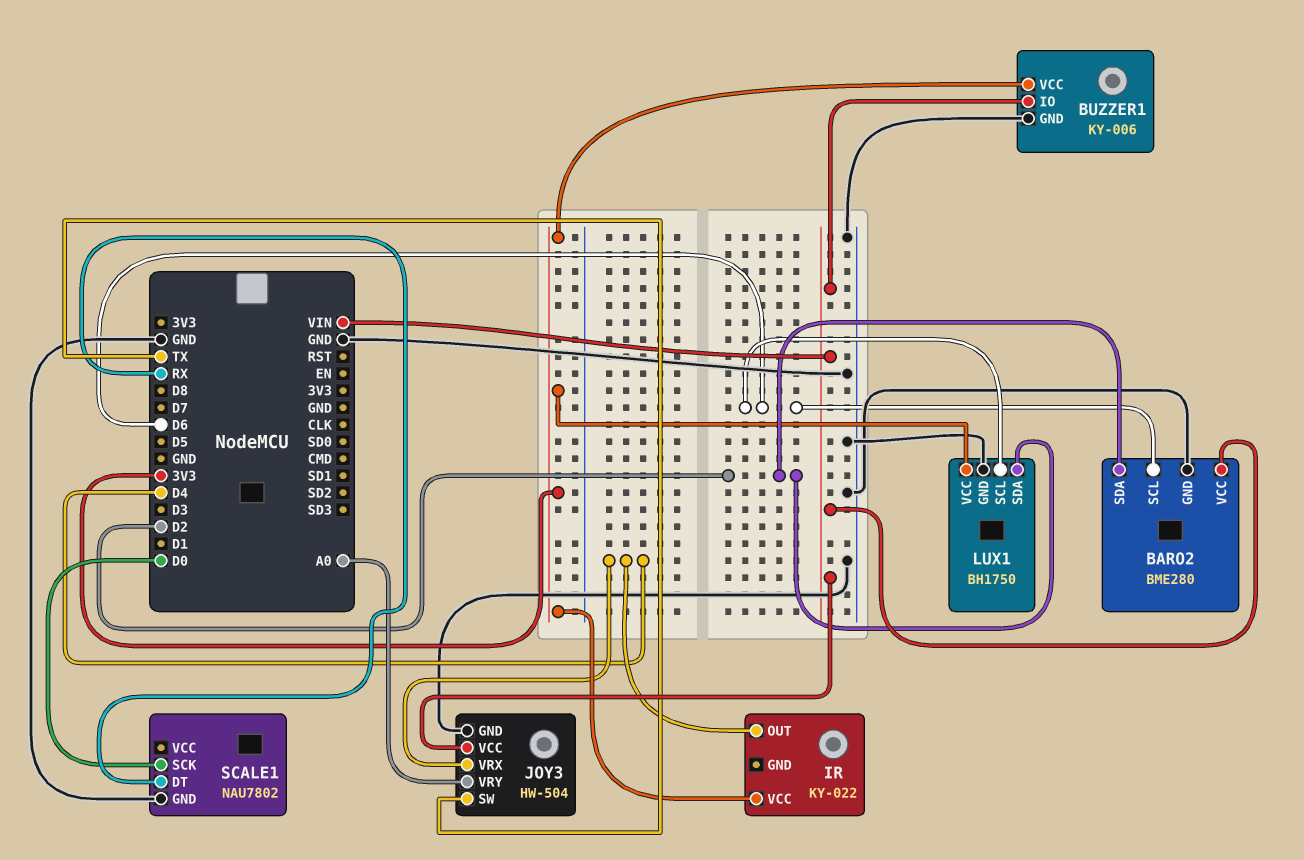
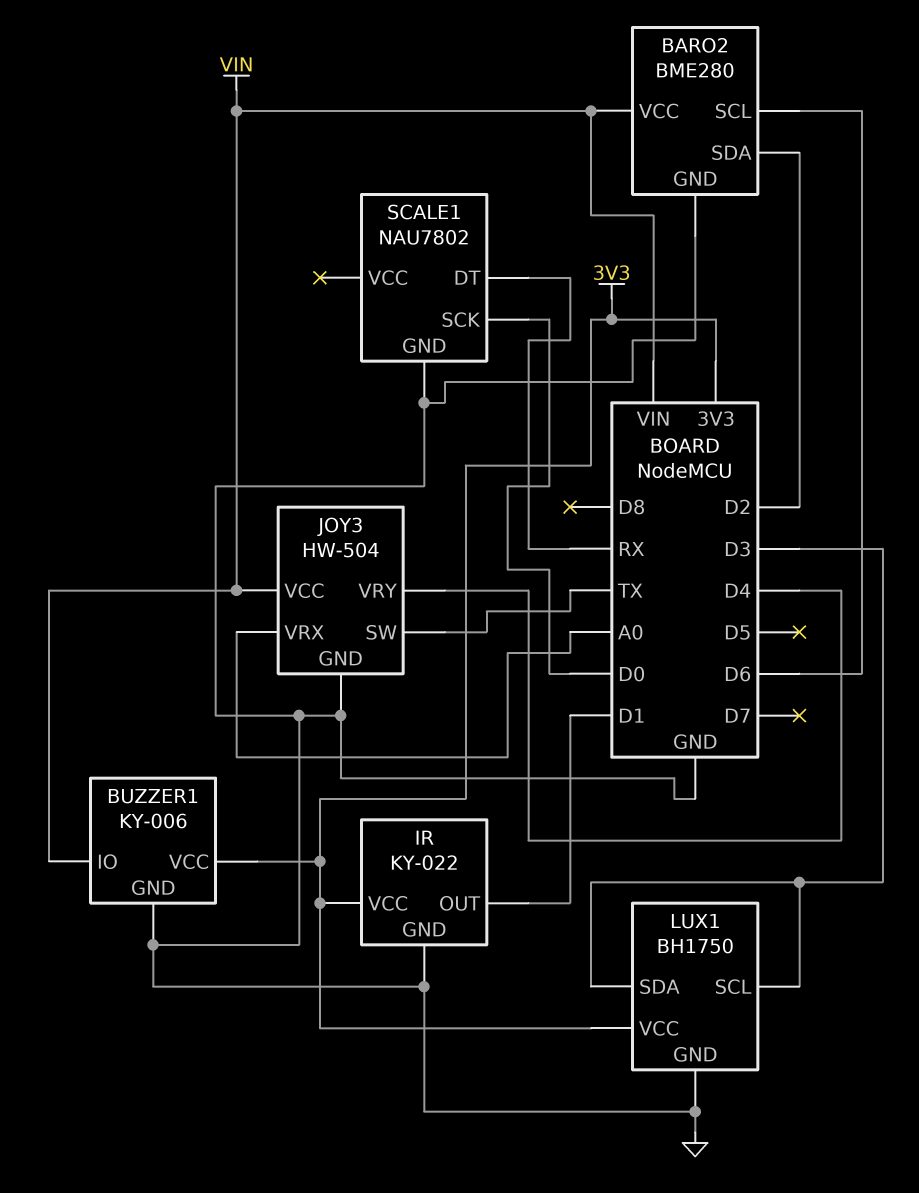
IR pin GND: none -> GND
IR pin OUT: D4 -> D1
JOY3 pin VRX: D4 -> A0
JOY3 pin VRY: A0 -> D4
LUX1 pin SCL: D6 -> D3
LUX1 pin SDA: D2 -> D3

